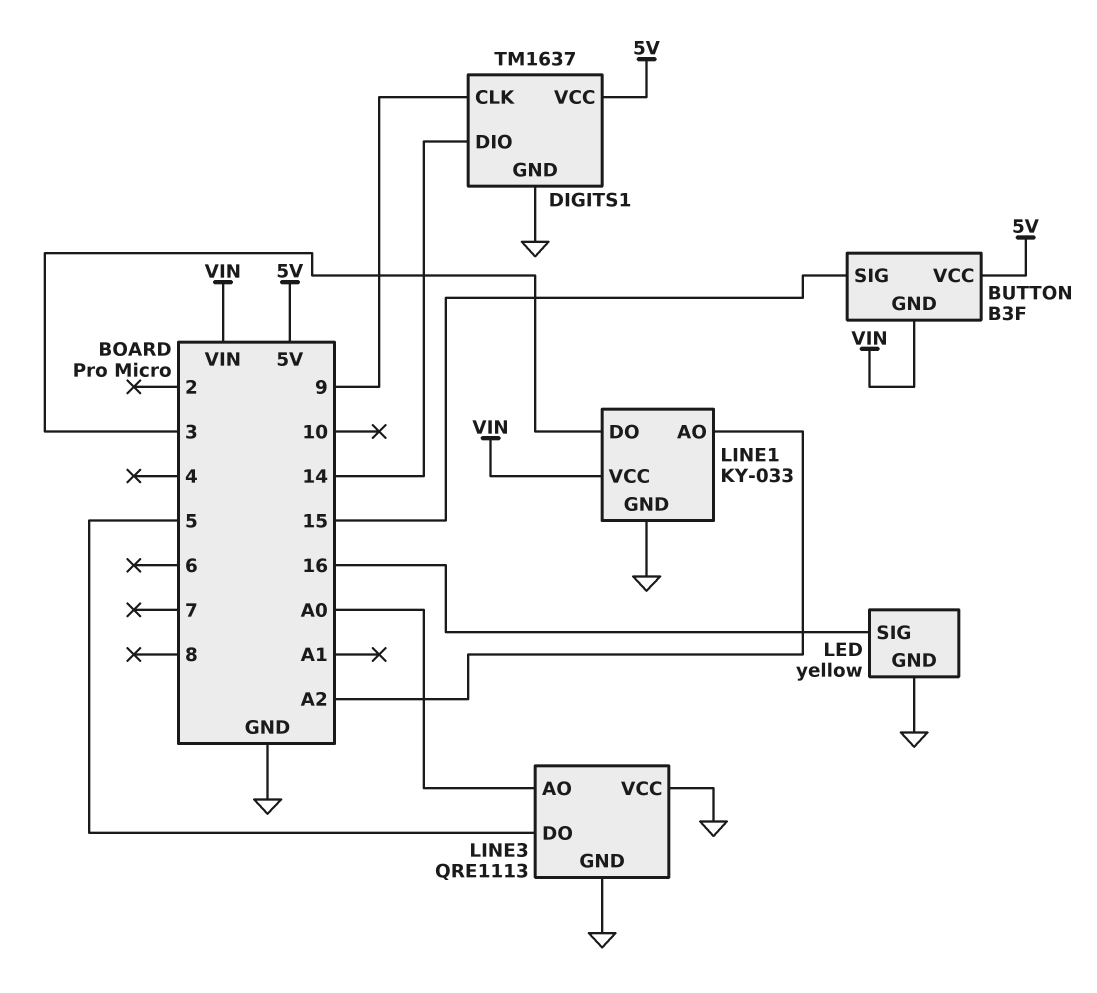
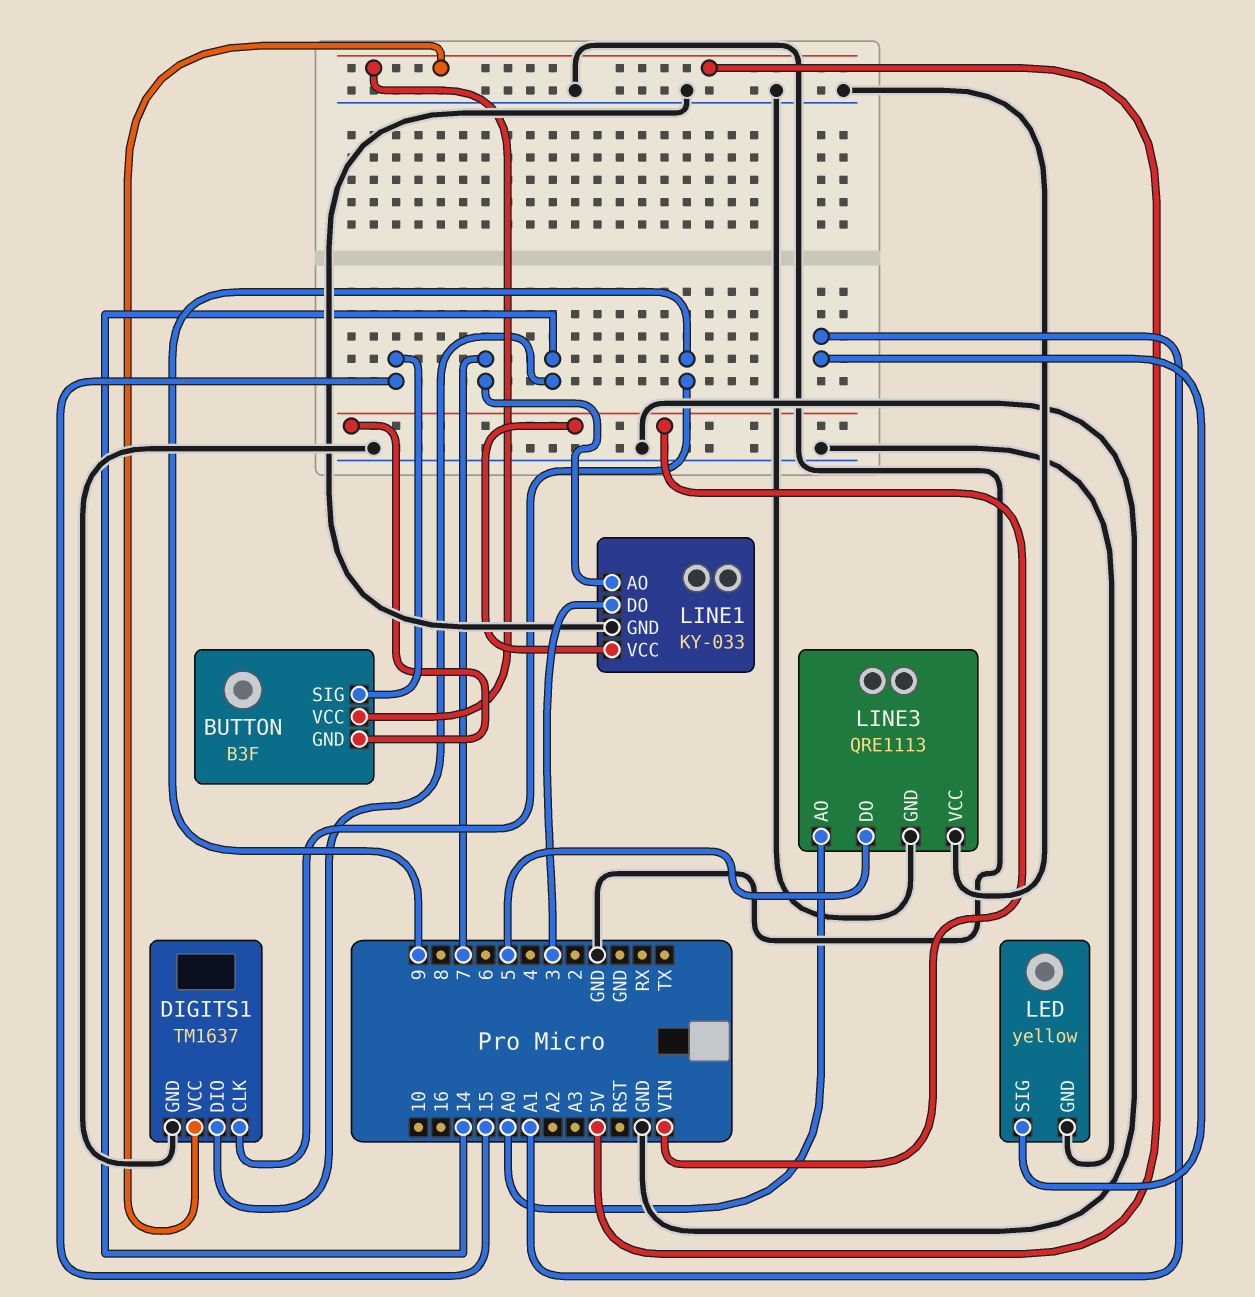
LED pin SIG: 16 -> A1
LINE1 pin AO: A2 -> 7

